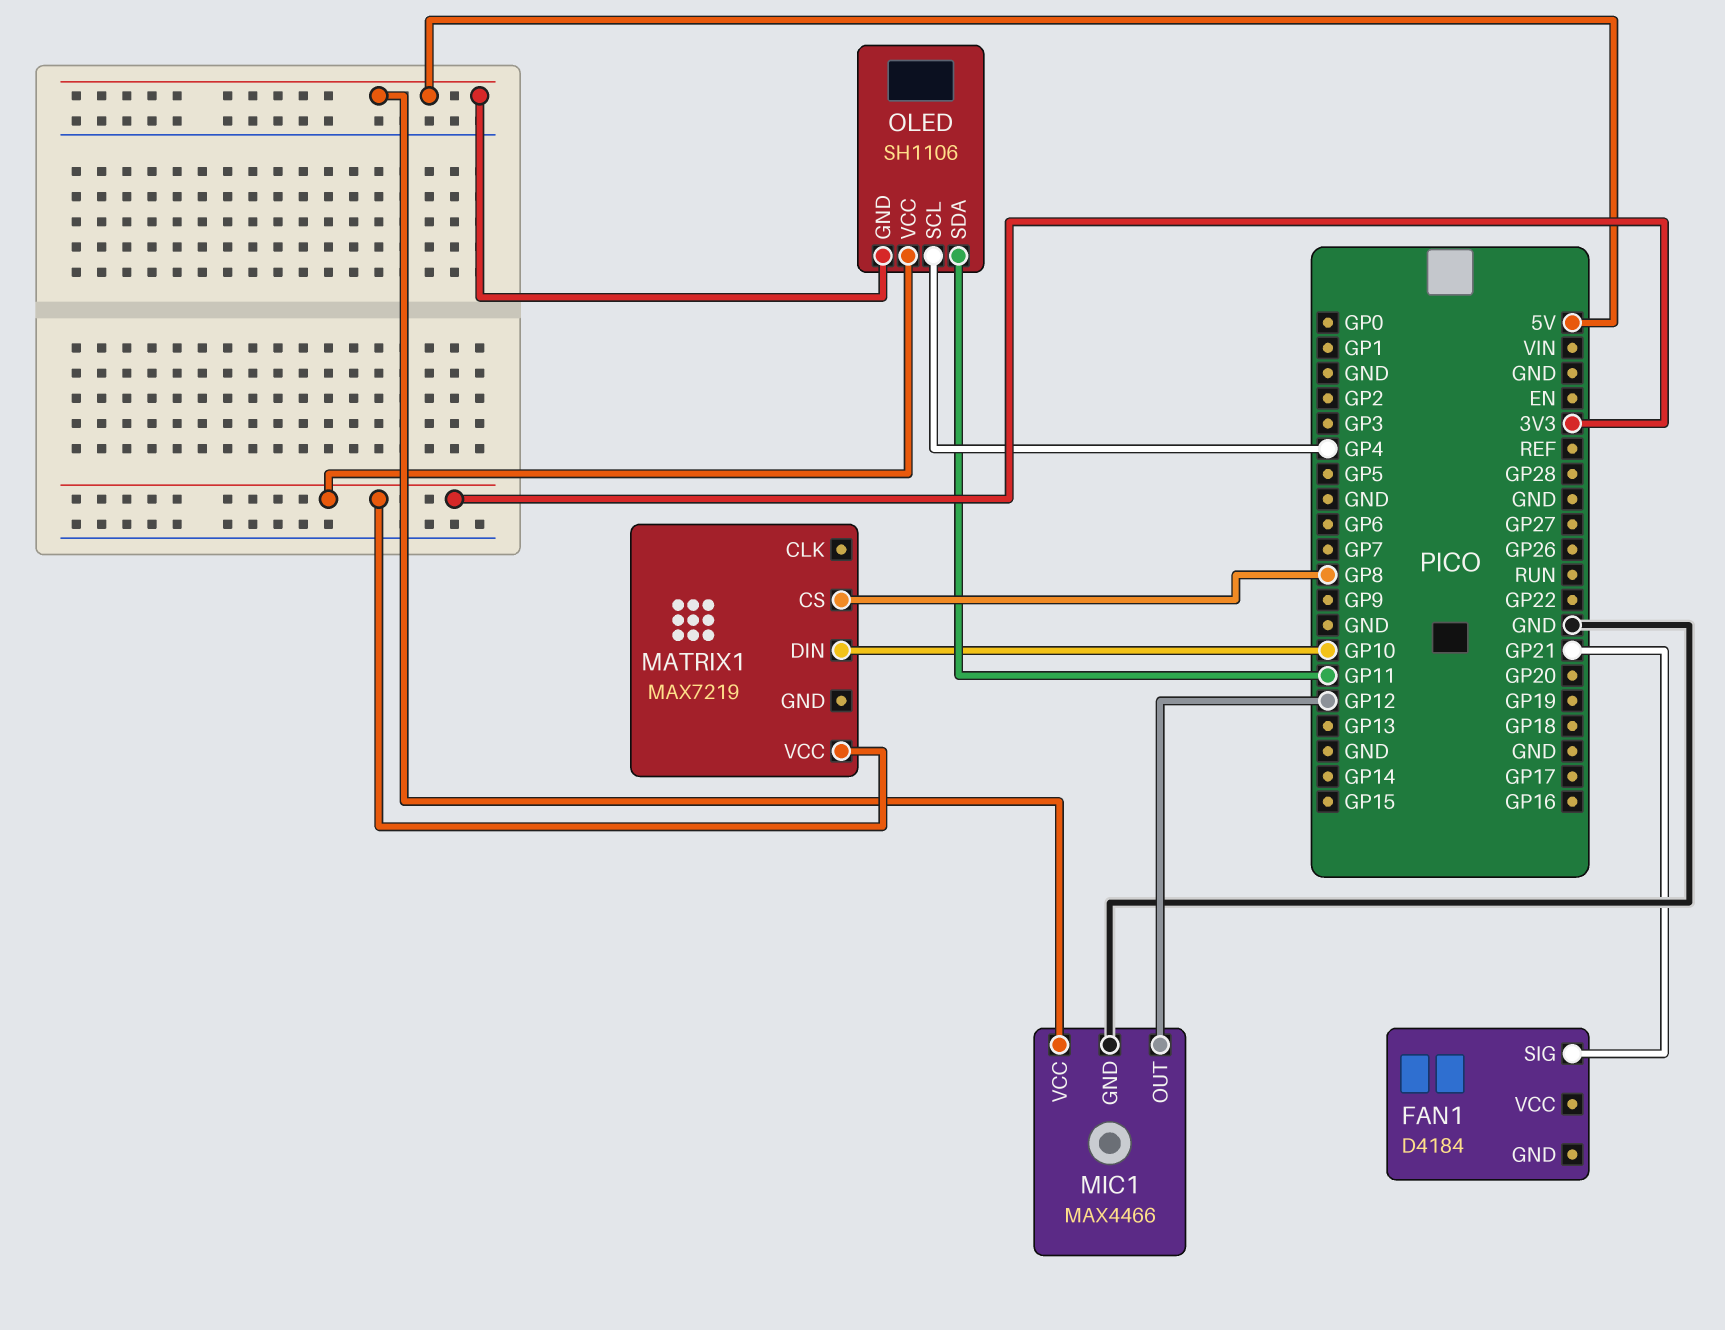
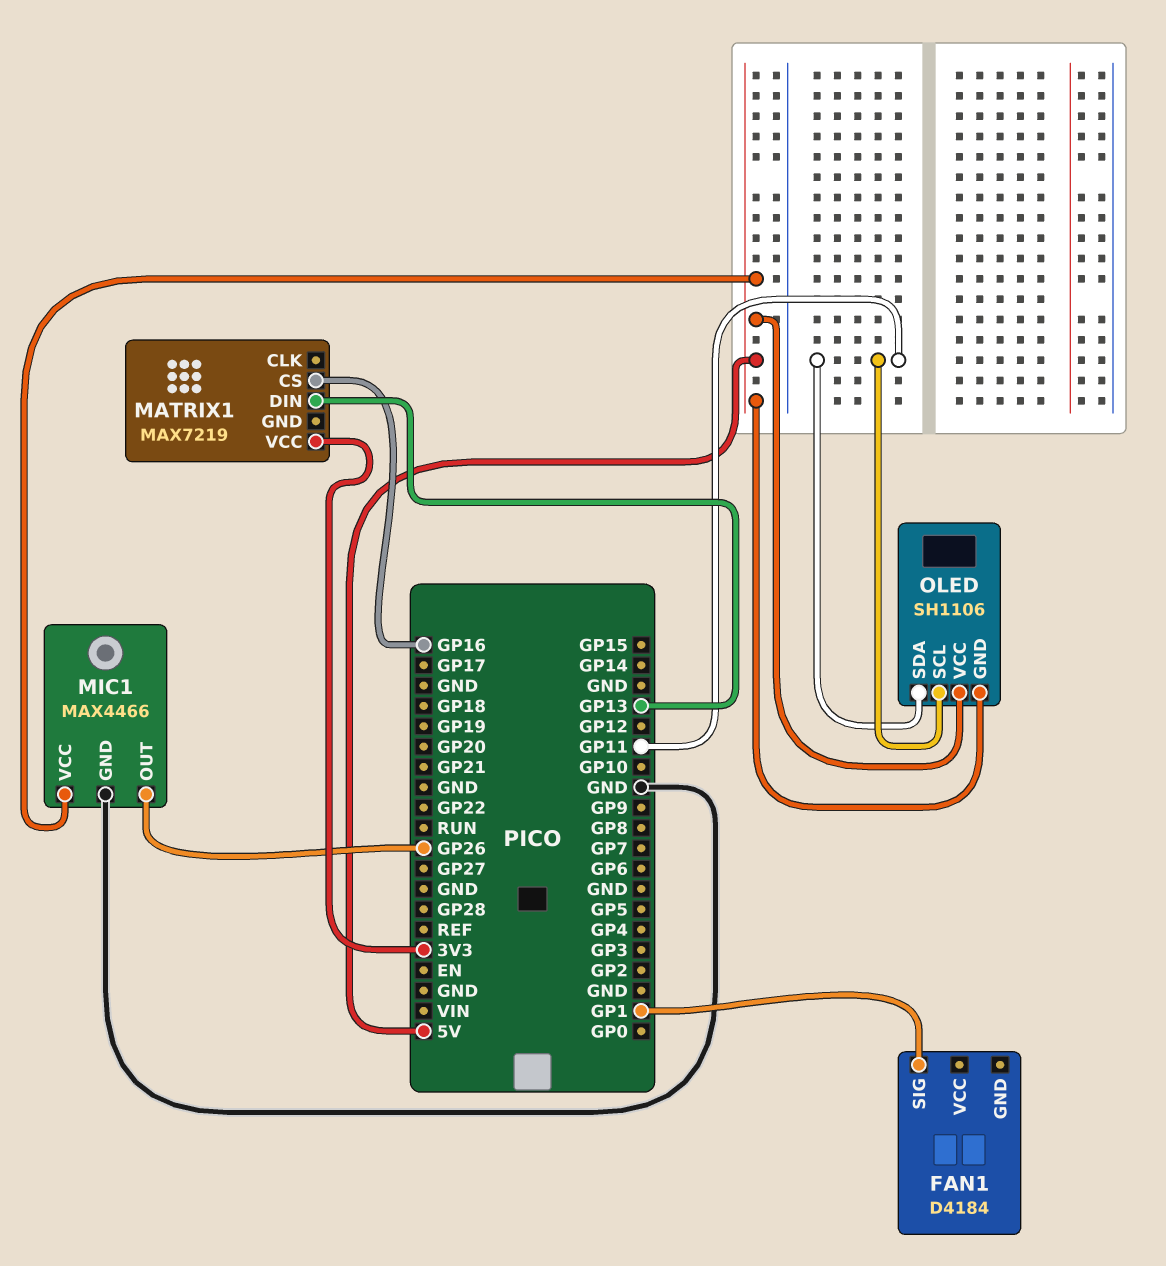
FAN1 pin SIG: GP21 -> GP1
MATRIX1 pin CS: GP8 -> GP16
MATRIX1 pin DIN: GP10 -> GP13
MIC1 pin OUT: GP12 -> GP26
OLED pin SCL: GP4 -> GP11
OLED pin VCC: 3V3 -> 5V

